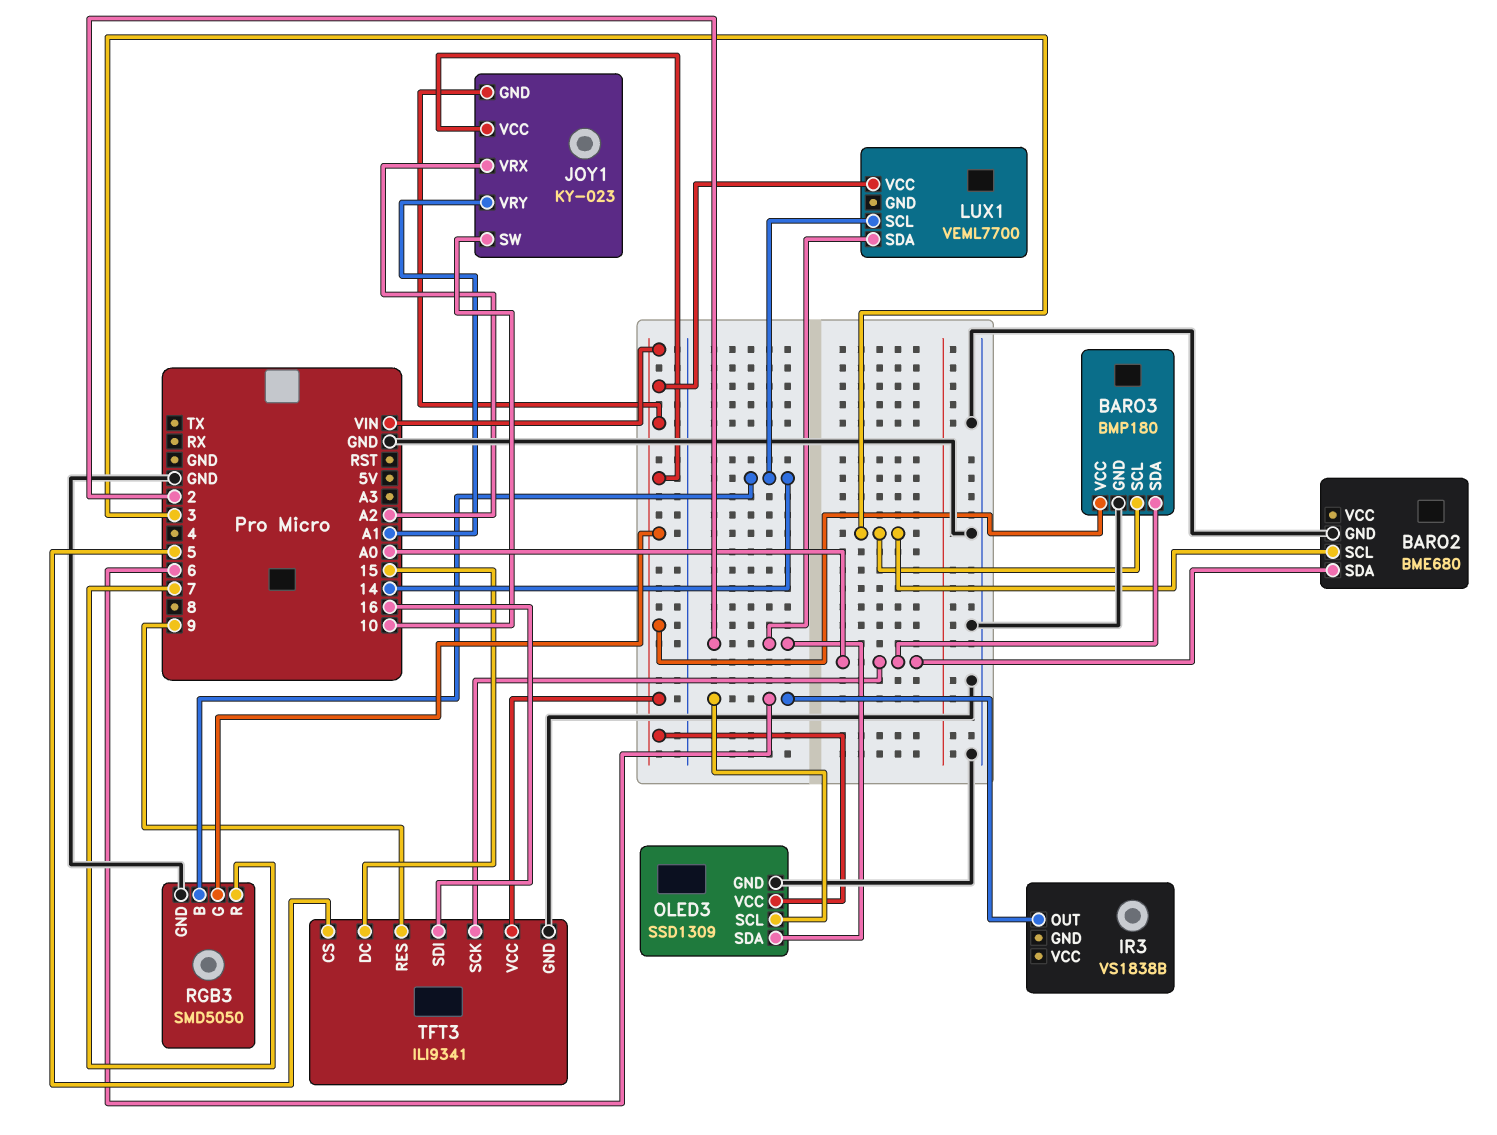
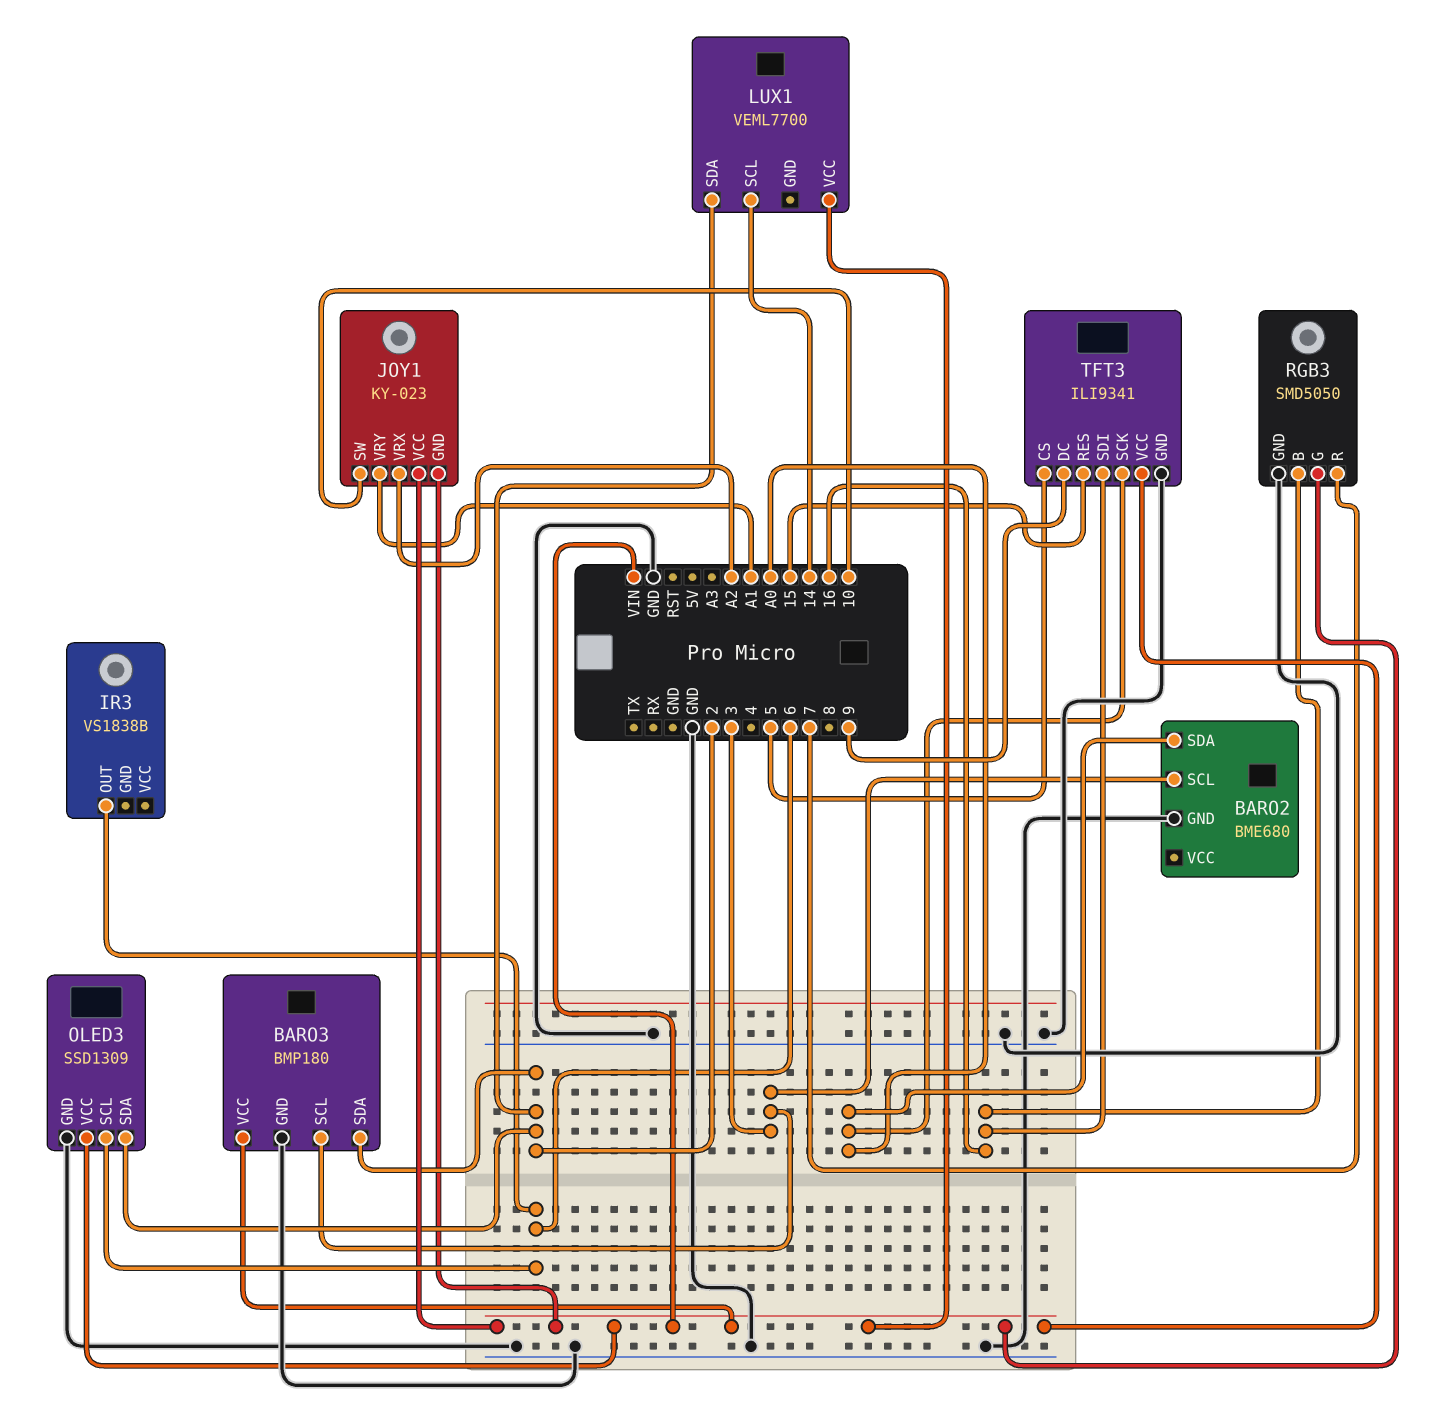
BARO3 pin SDA: A0 -> 2
RGB3 pin B: 14 -> 16
TFT3 pin DC: 15 -> 9
TFT3 pin RES: 9 -> 15

